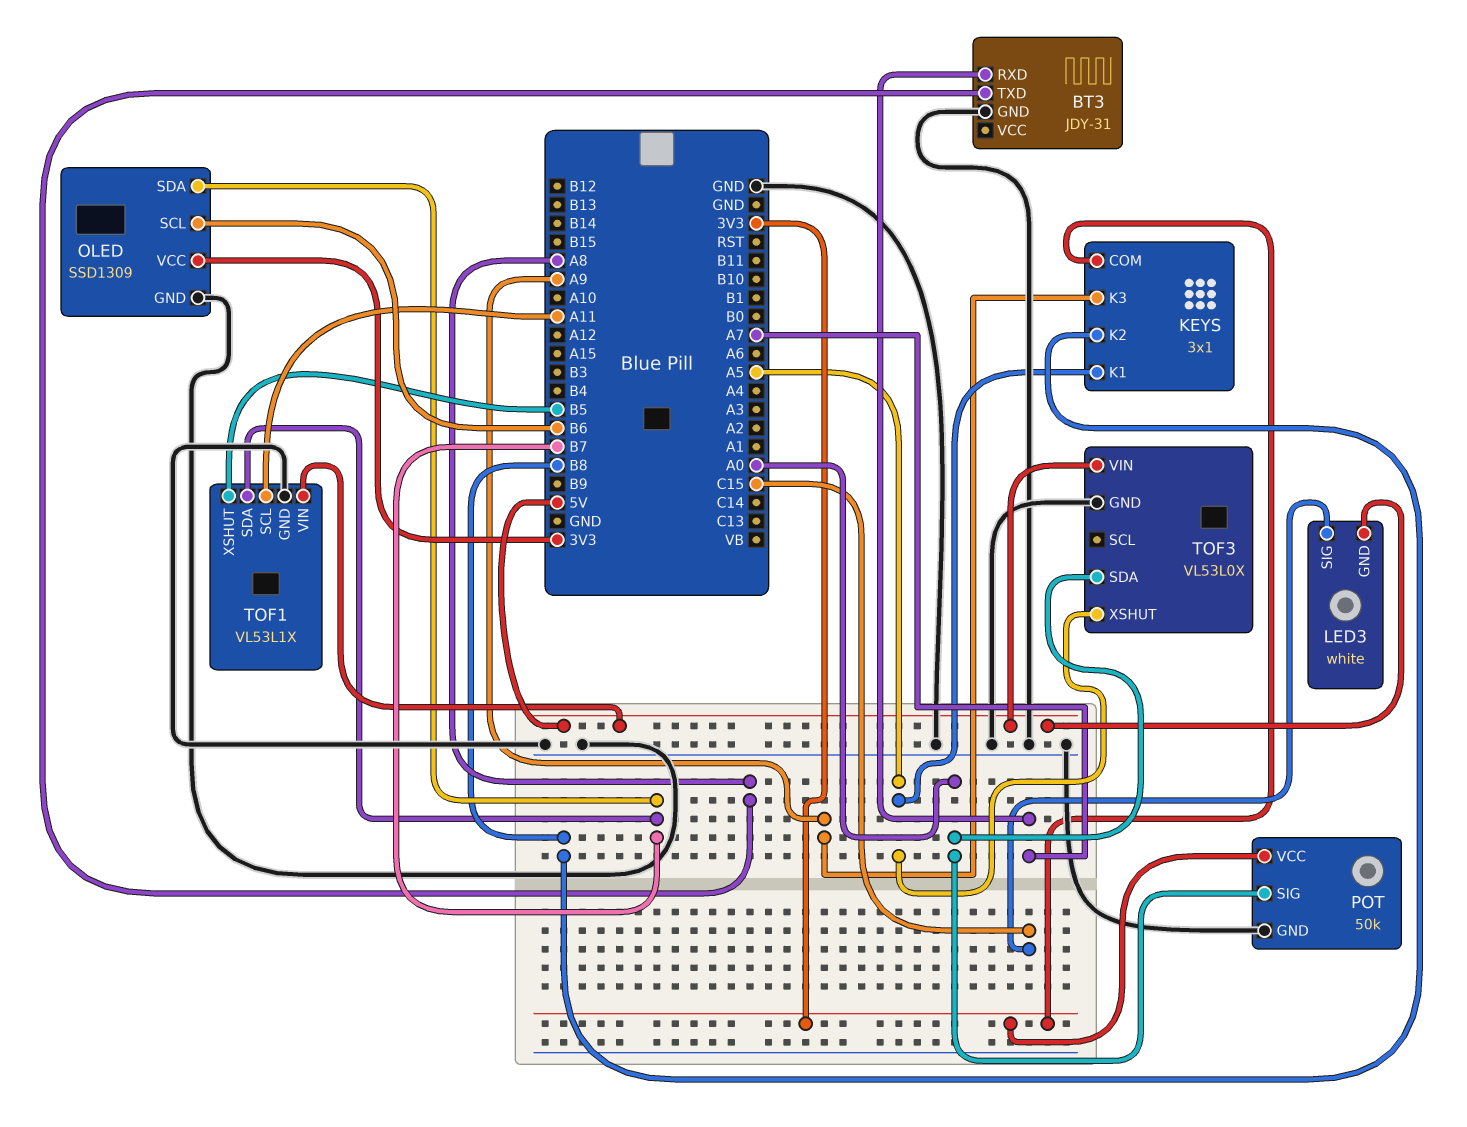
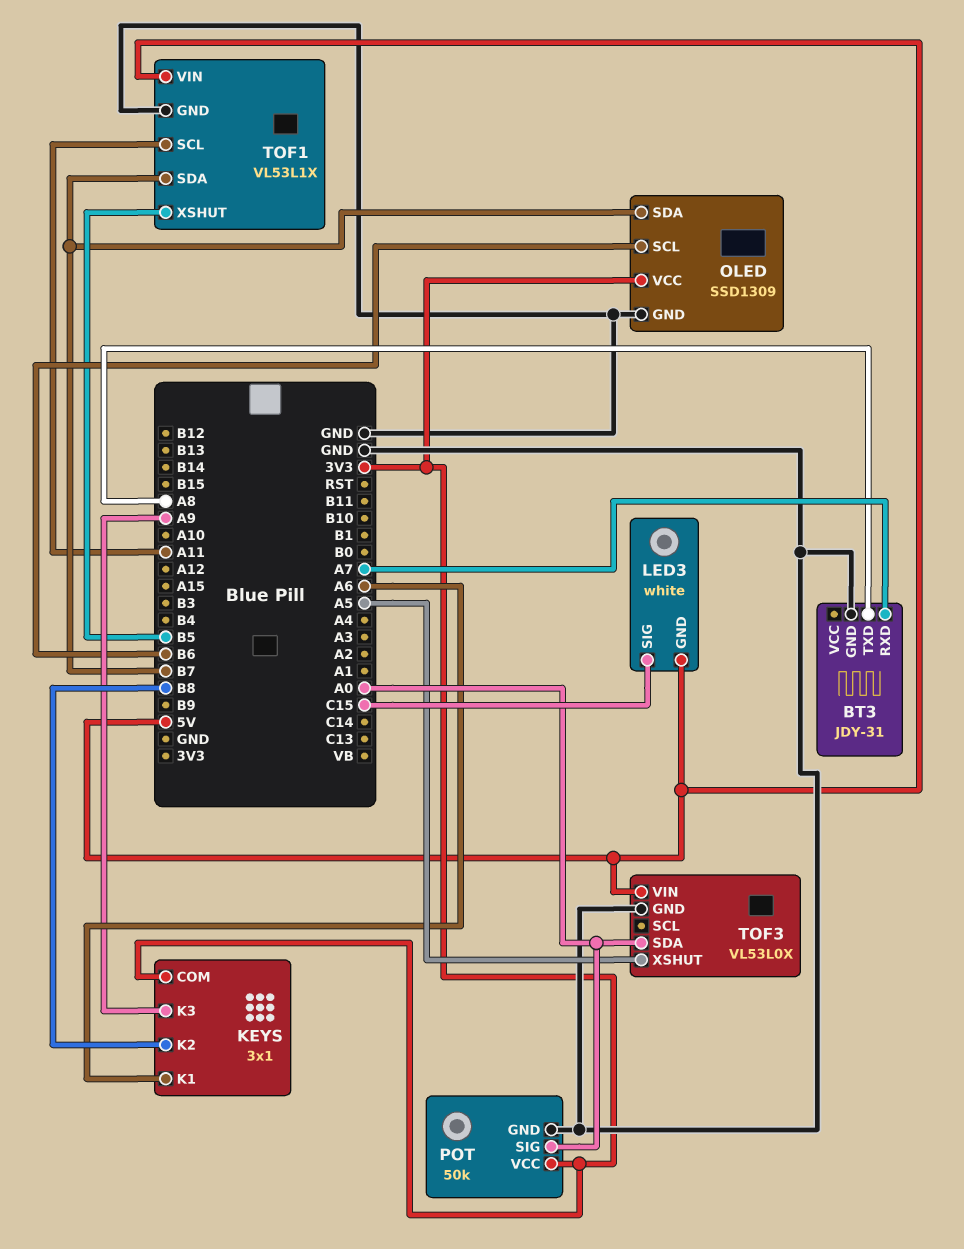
KEYS pin K1: A5 -> A6

